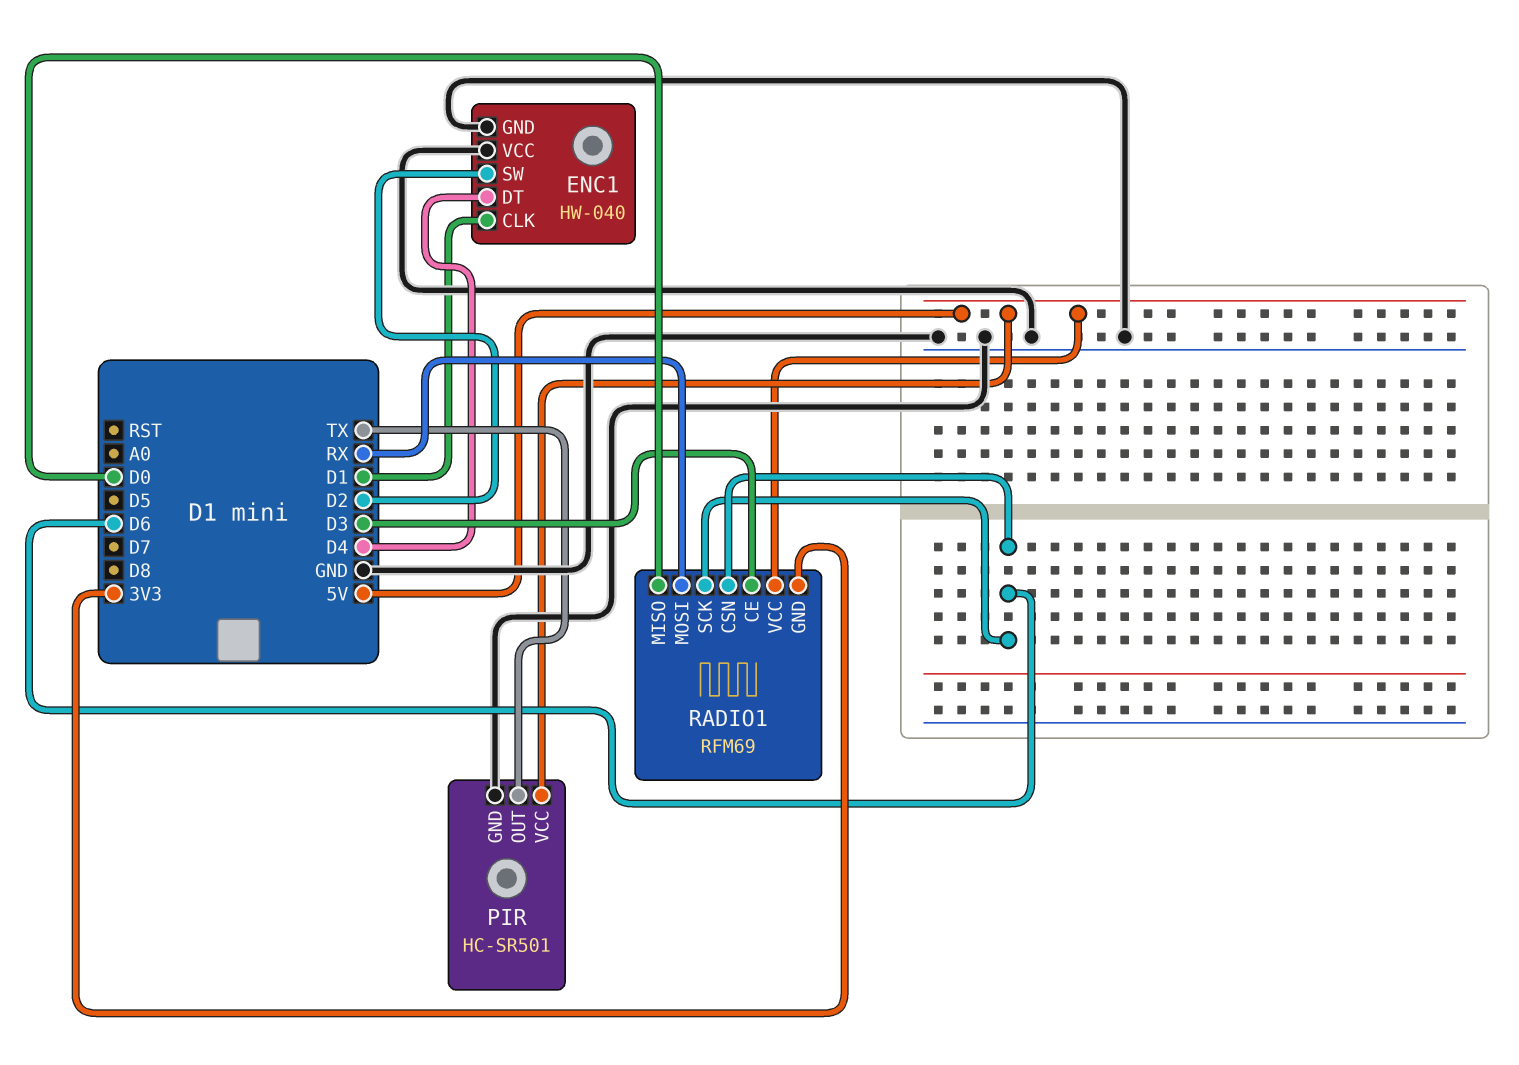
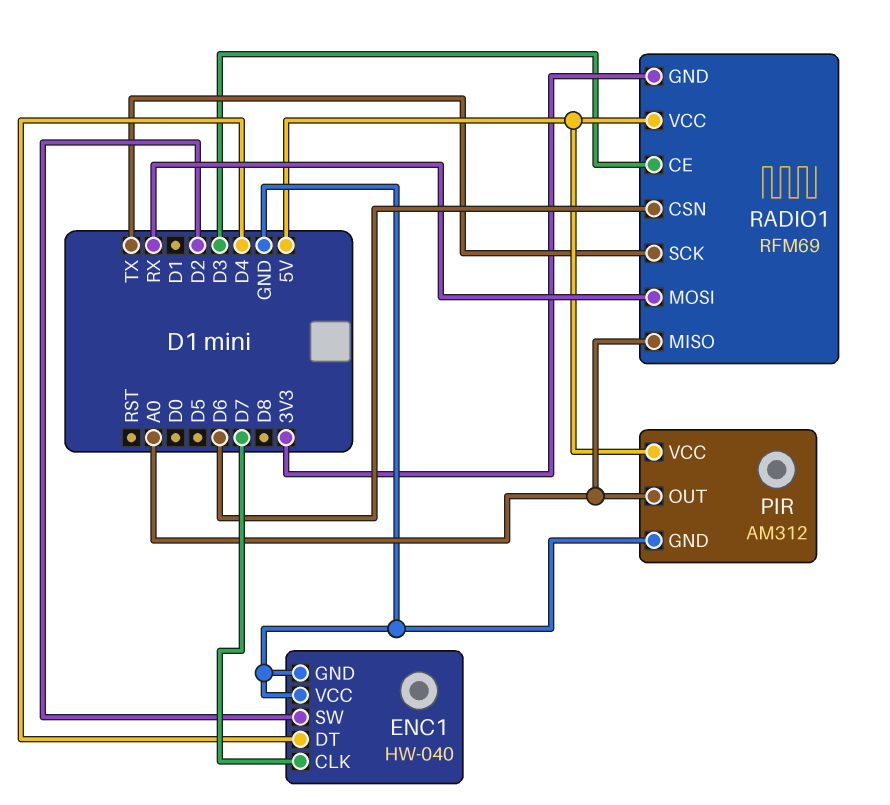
ENC1 pin CLK: D1 -> D7
PIR: HC-SR501 -> AM312
PIR pin OUT: TX -> A0
RADIO1 pin MISO: D0 -> A0
RADIO1 pin SCK: D6 -> TX

